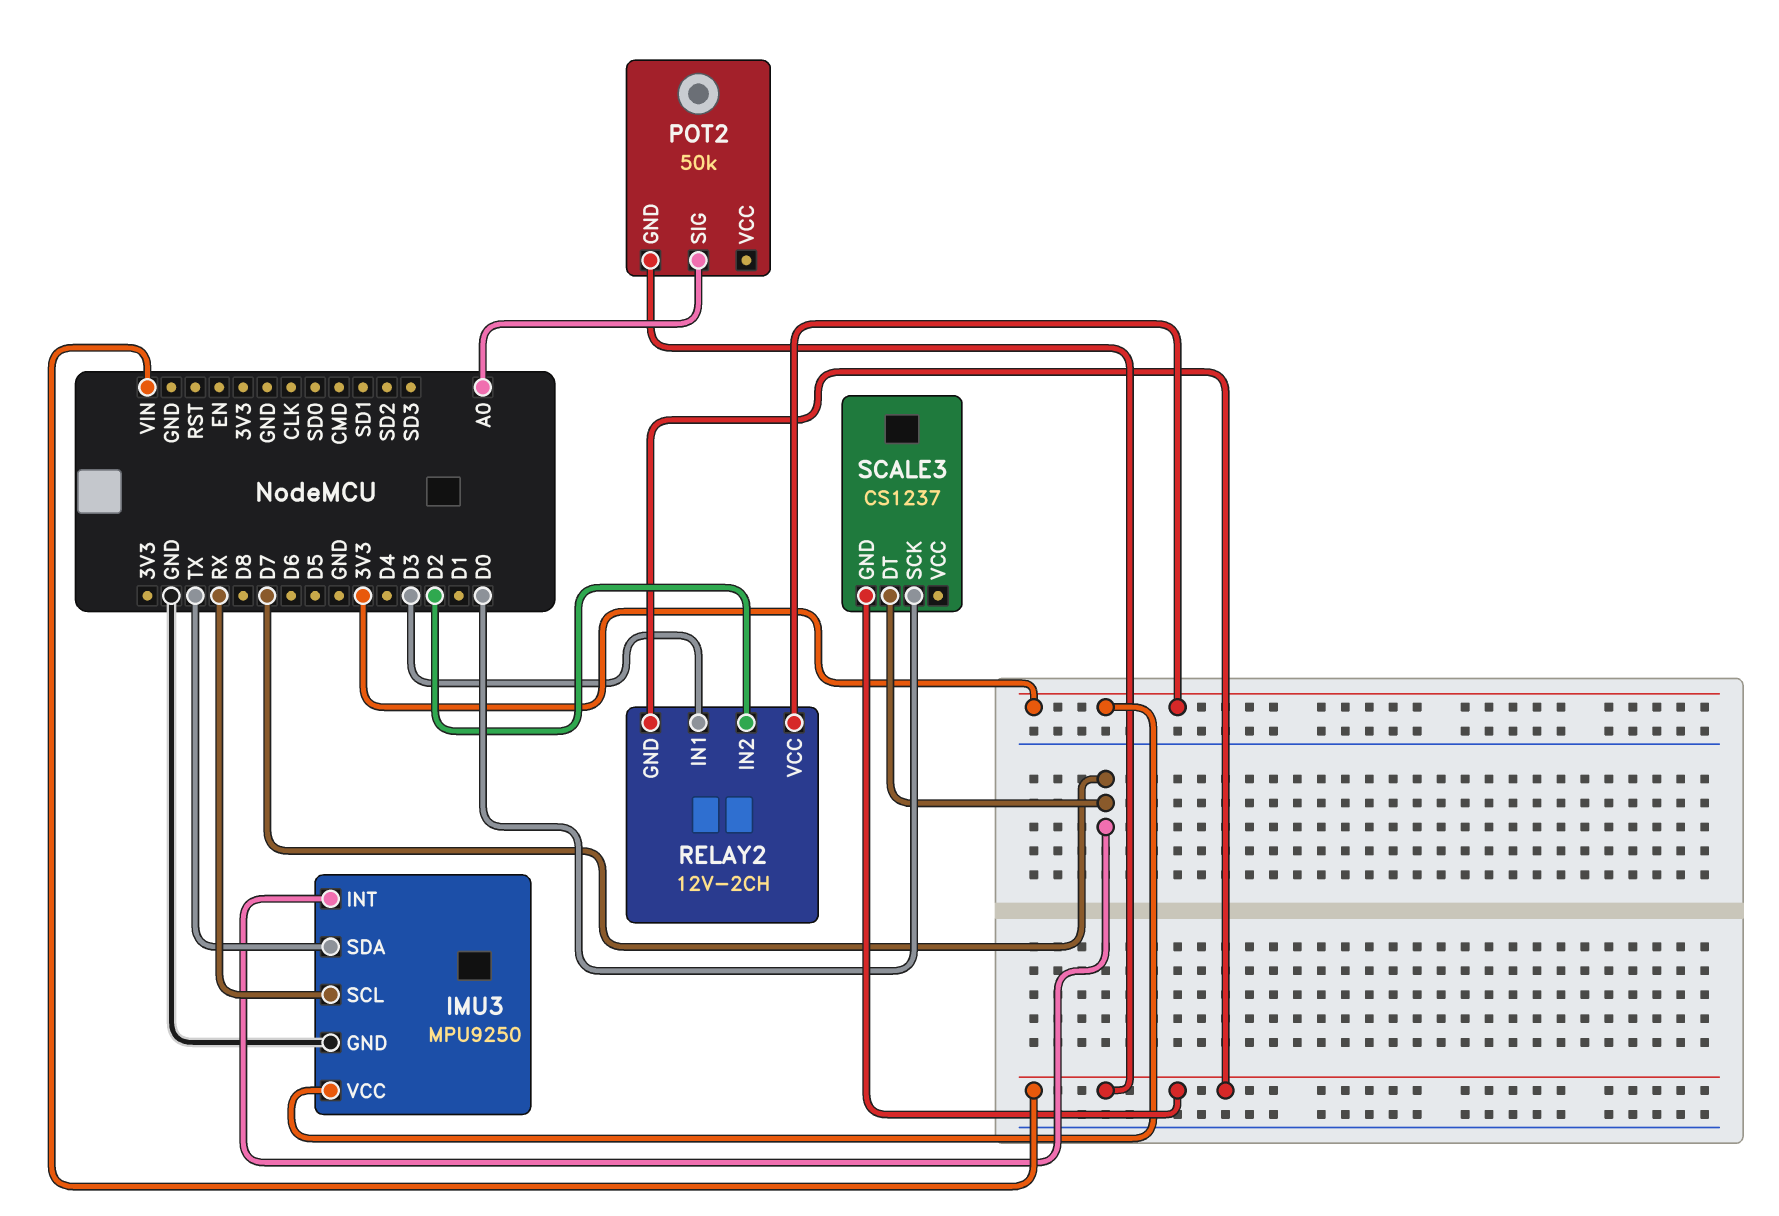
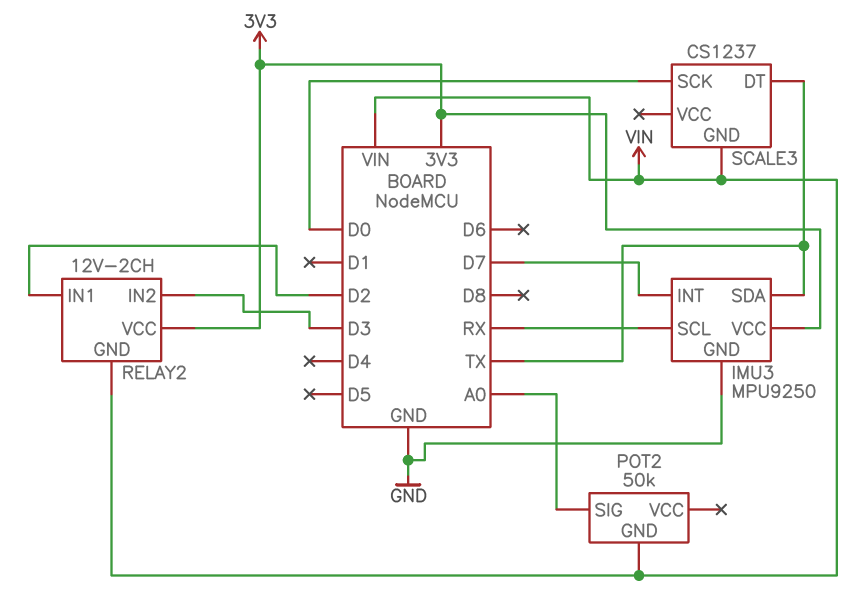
RELAY2 pin IN1: D3 -> D2
RELAY2 pin IN2: D2 -> D3
SCALE3 pin DT: D7 -> TX

